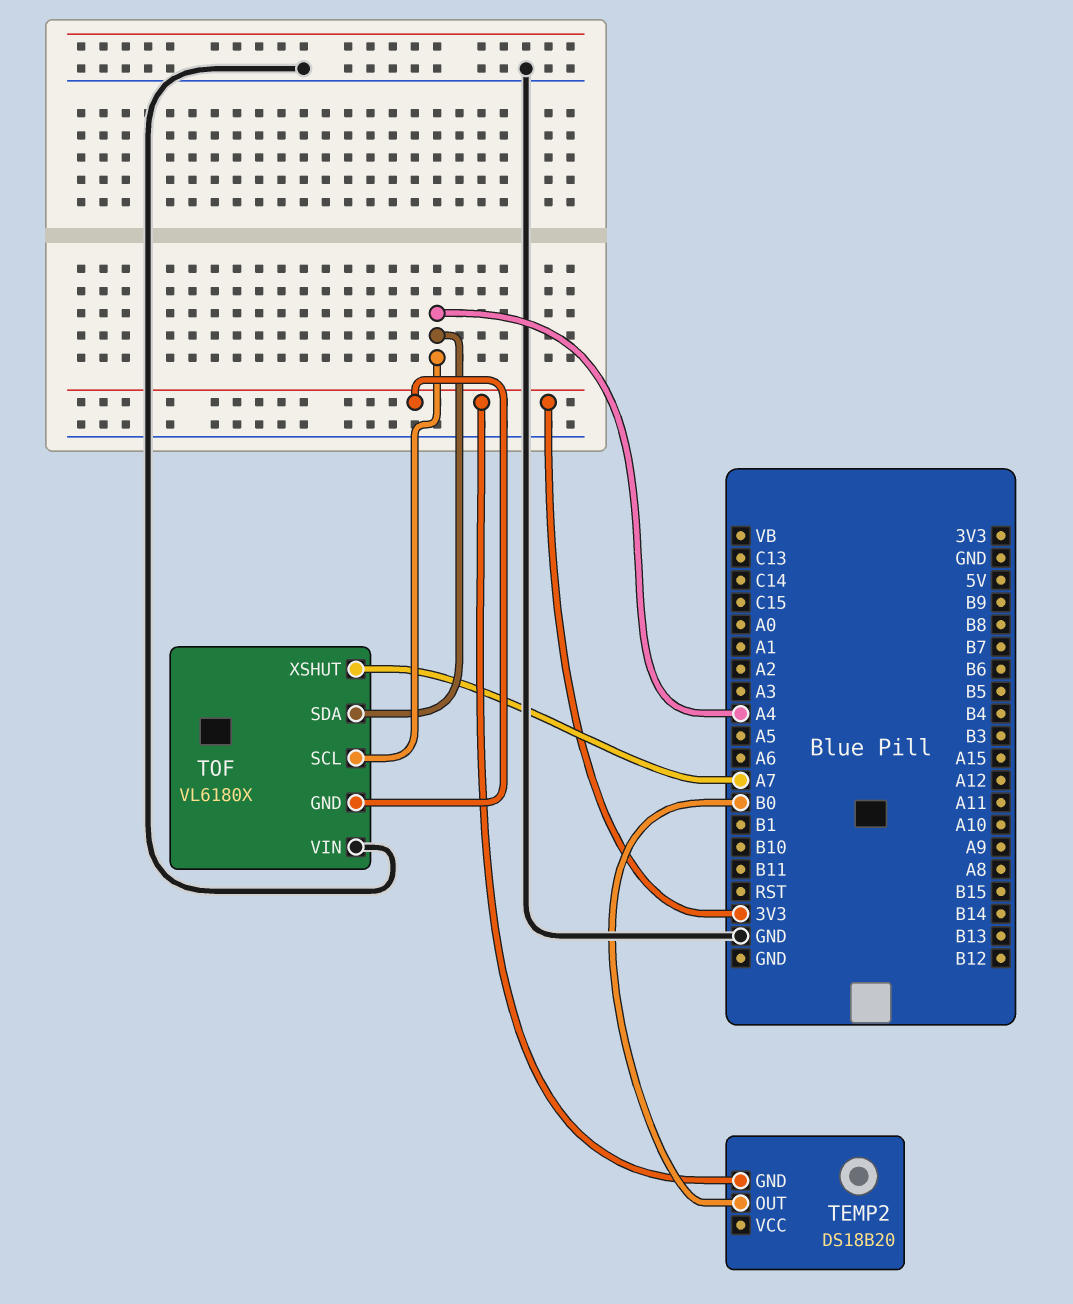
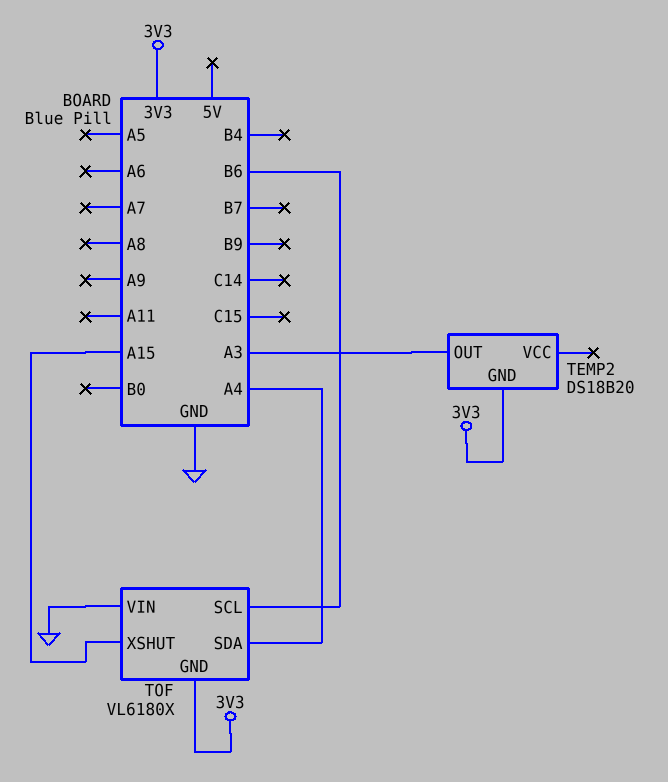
TEMP2 pin OUT: B0 -> A3
TOF pin SCL: A4 -> B6
TOF pin XSHUT: A7 -> A15

